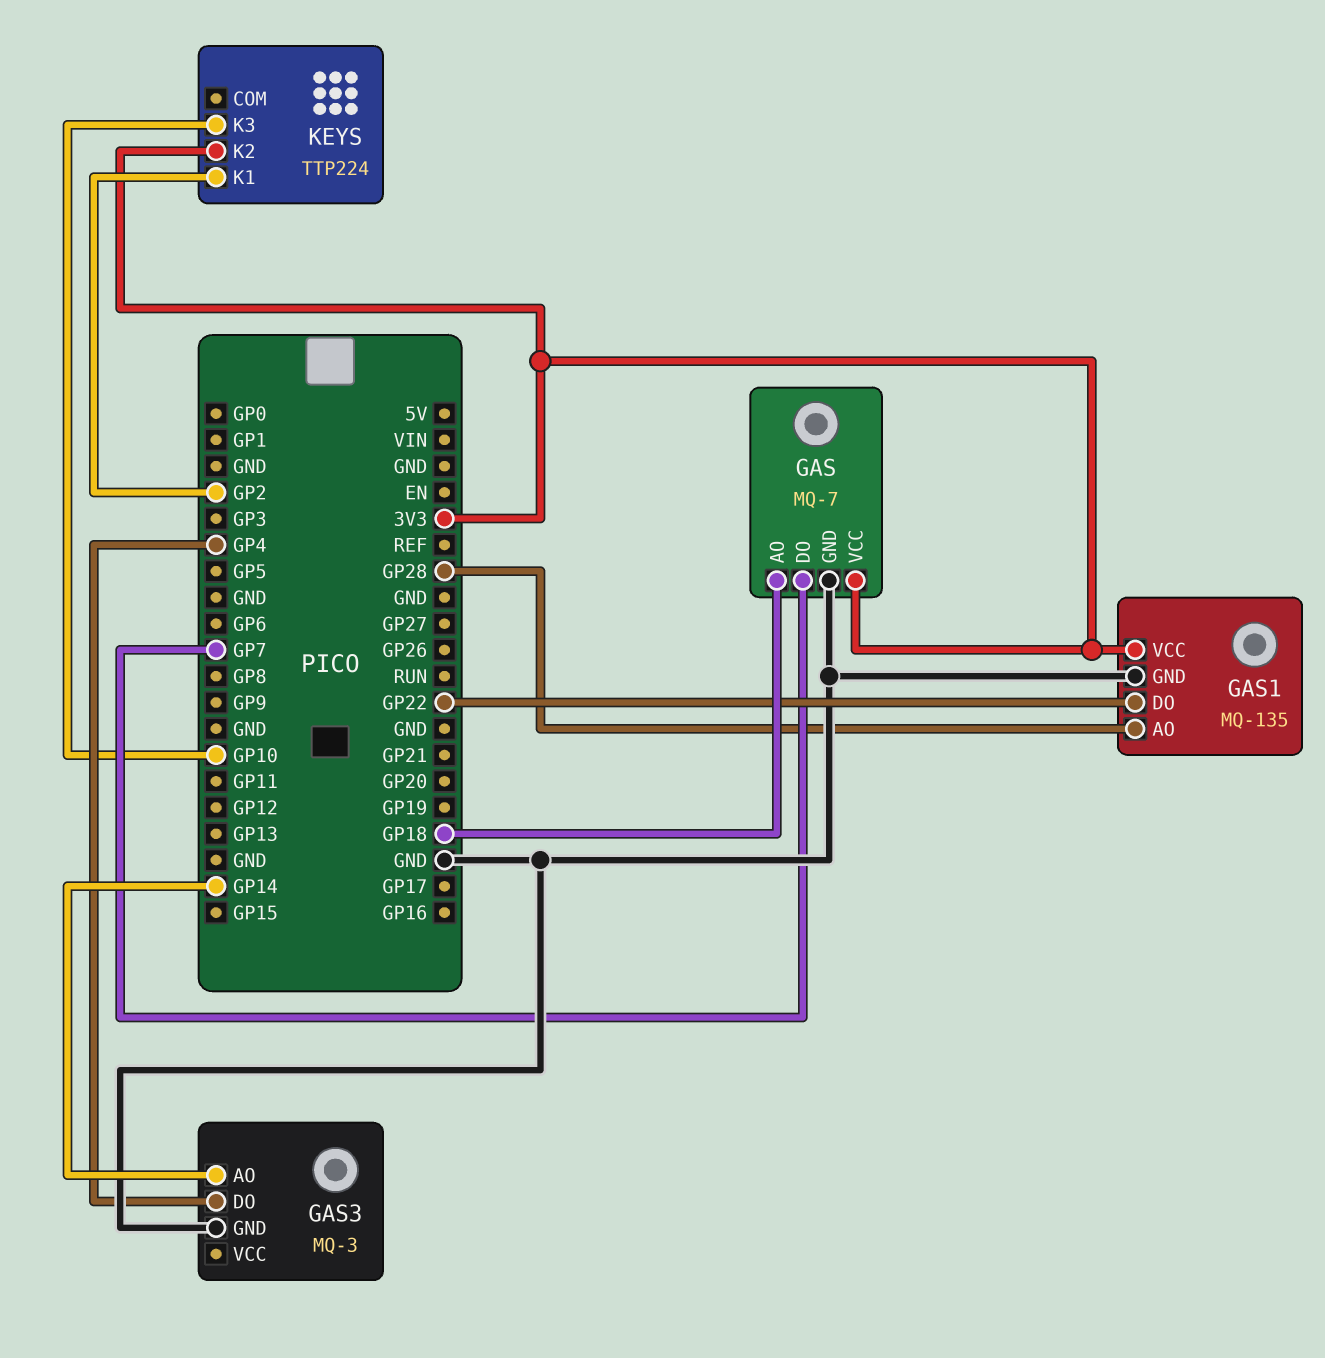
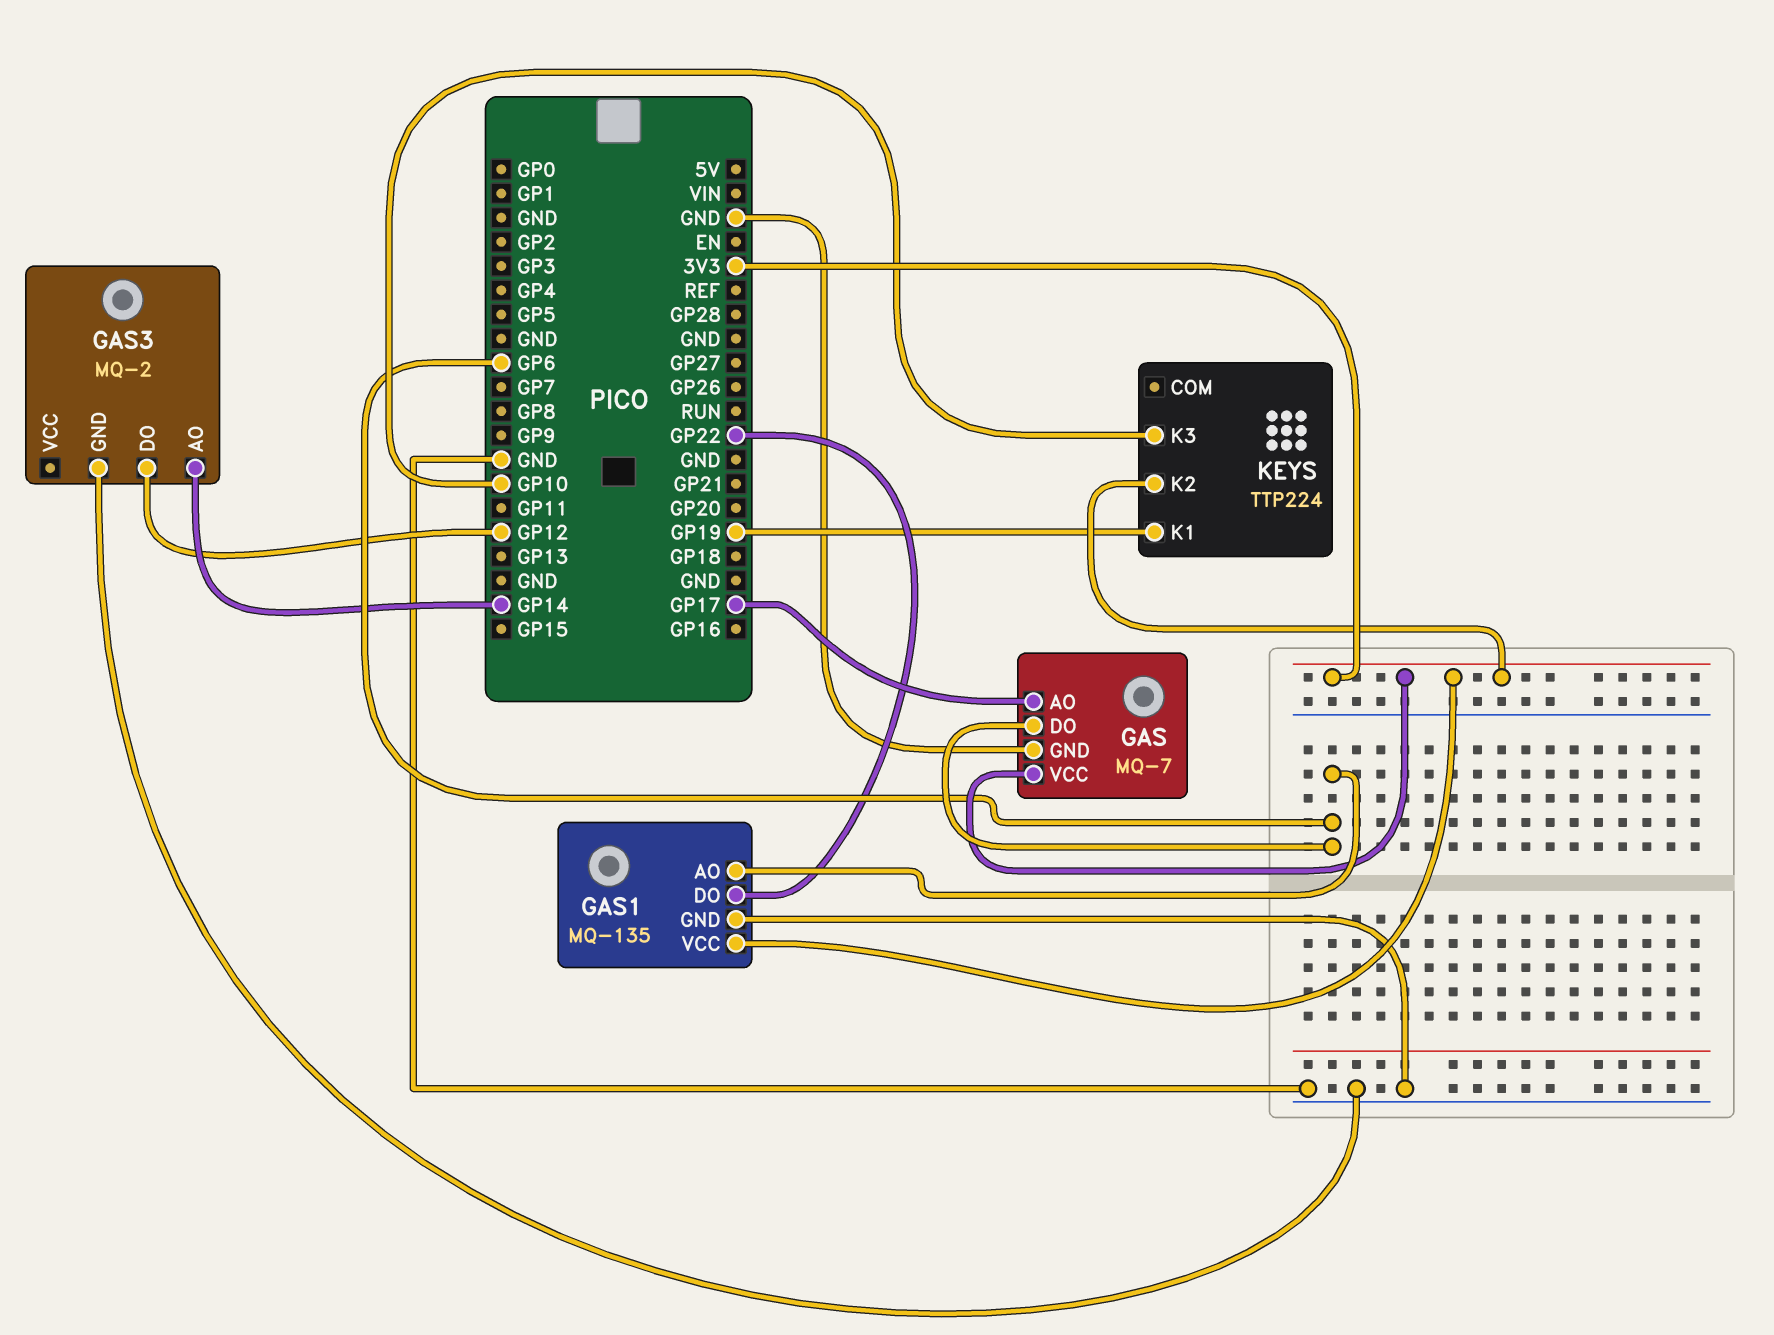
GAS pin AO: GP18 -> GP17
GAS pin DO: GP7 -> GP6
GAS1 pin AO: GP28 -> GP6
GAS3: MQ-3 -> MQ-2
GAS3 pin DO: GP4 -> GP12
KEYS pin K1: GP2 -> GP19

